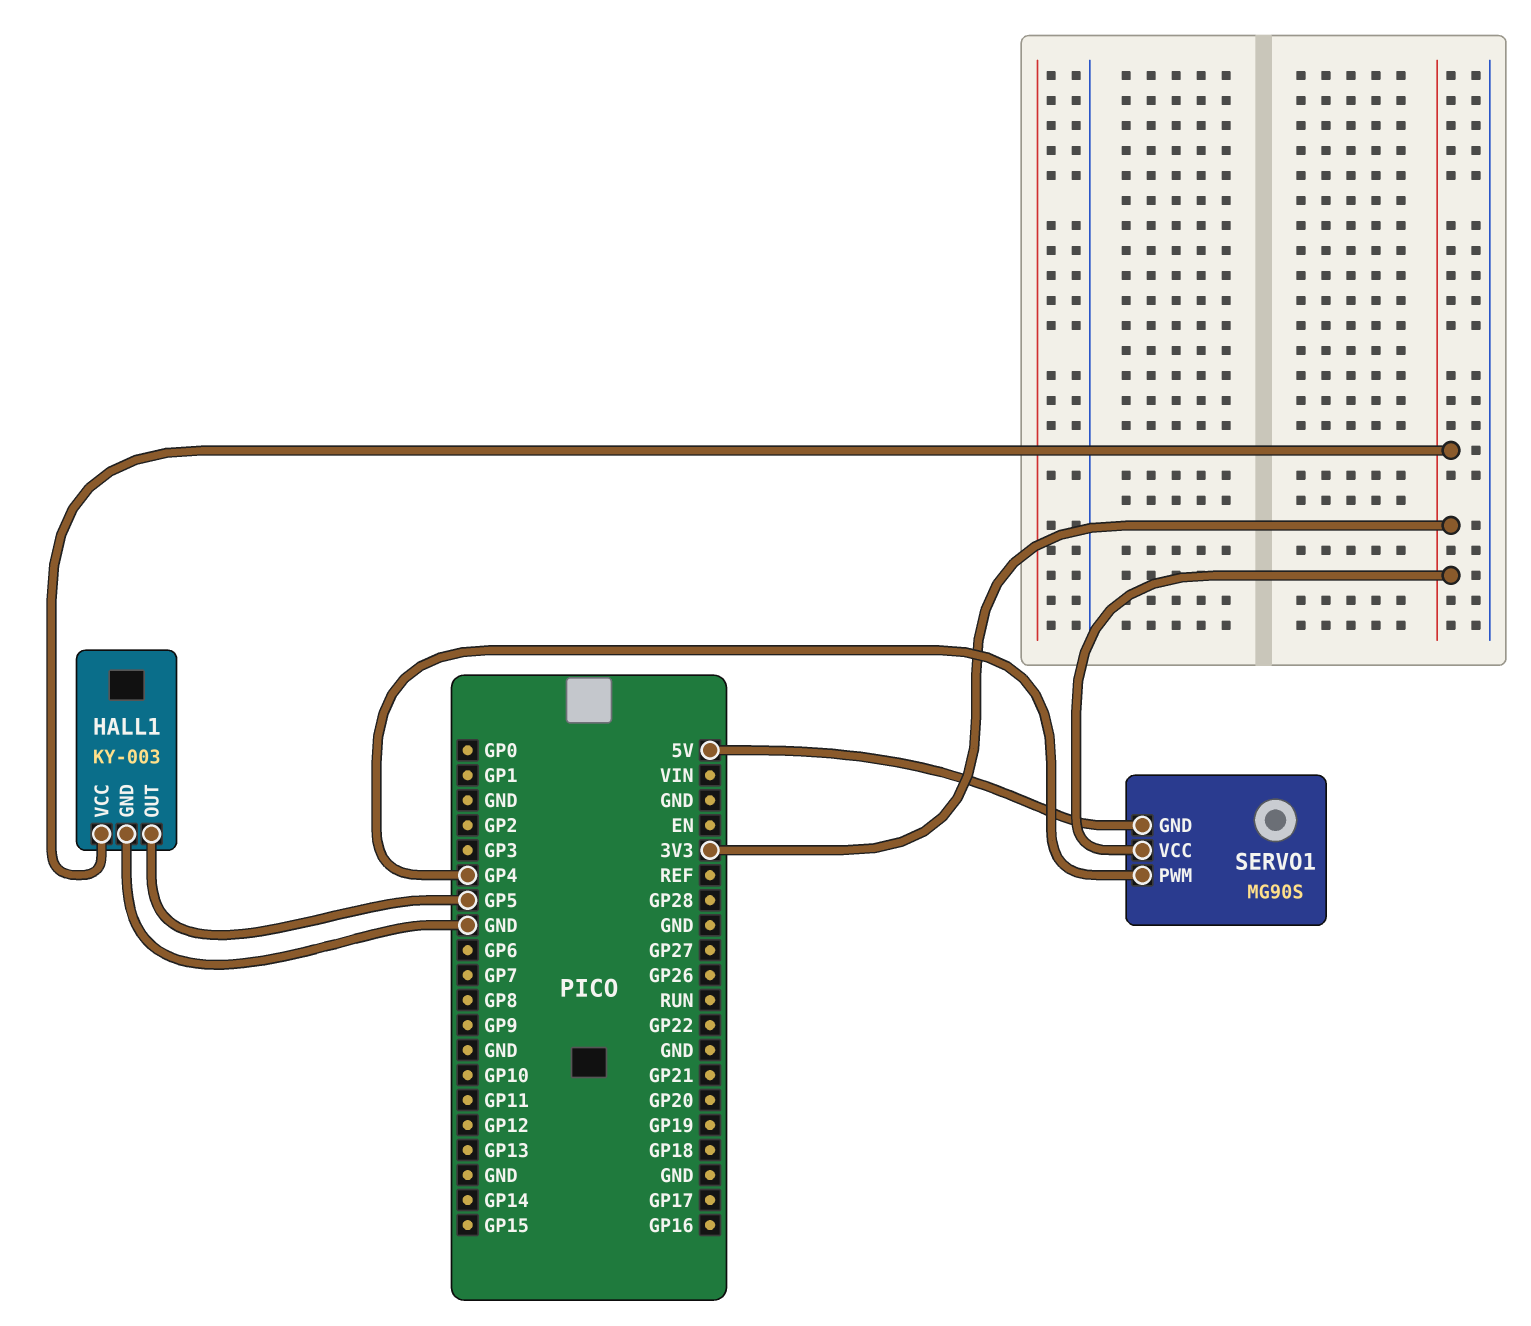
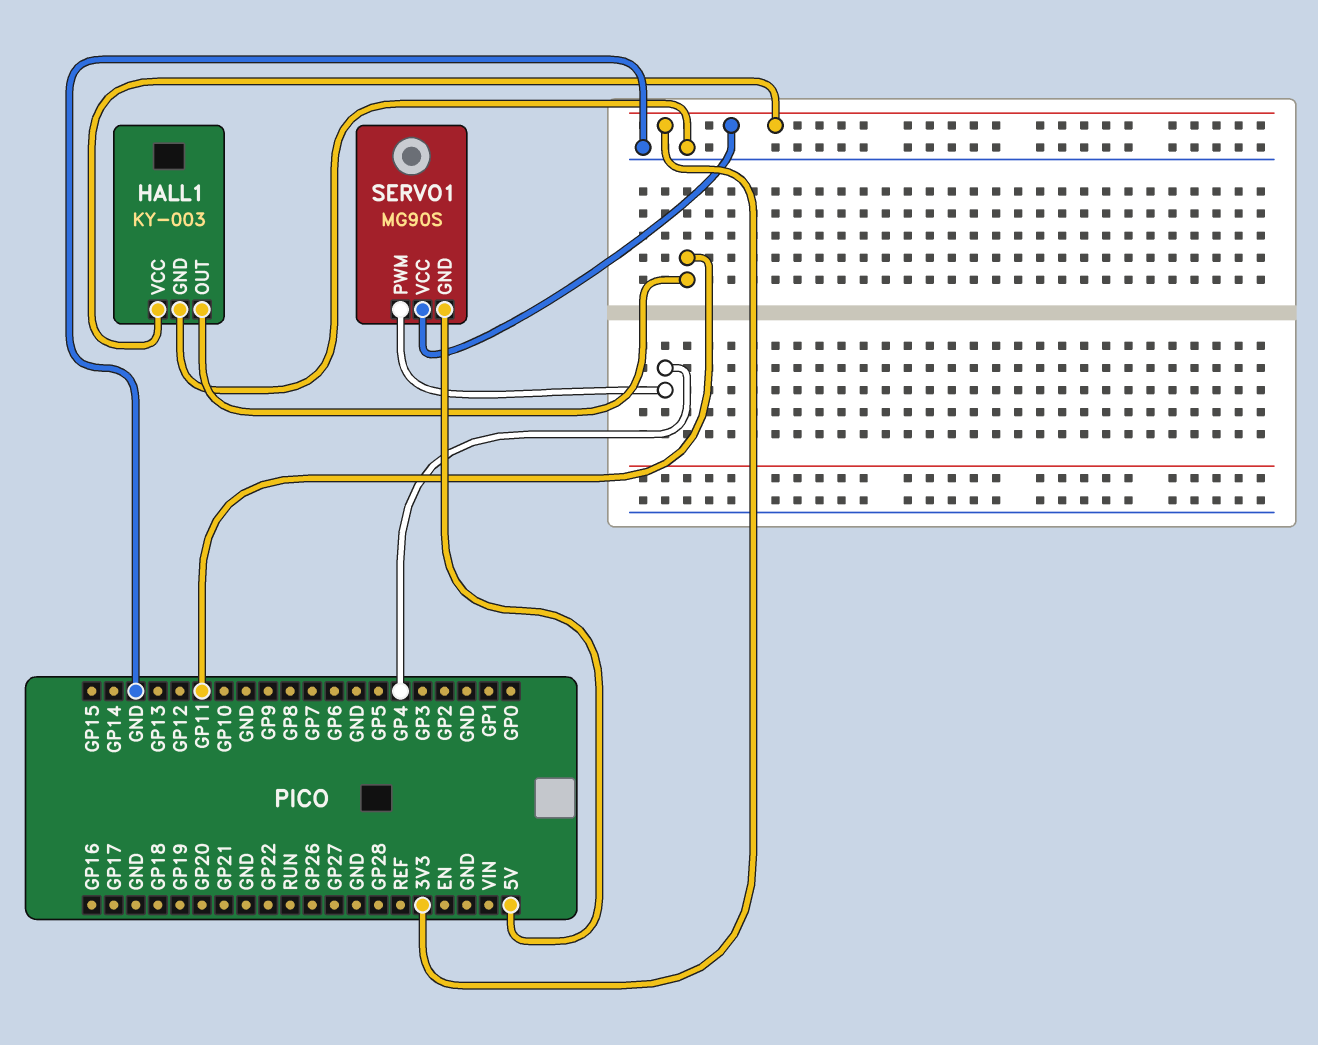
HALL1 pin OUT: GP5 -> GP11

